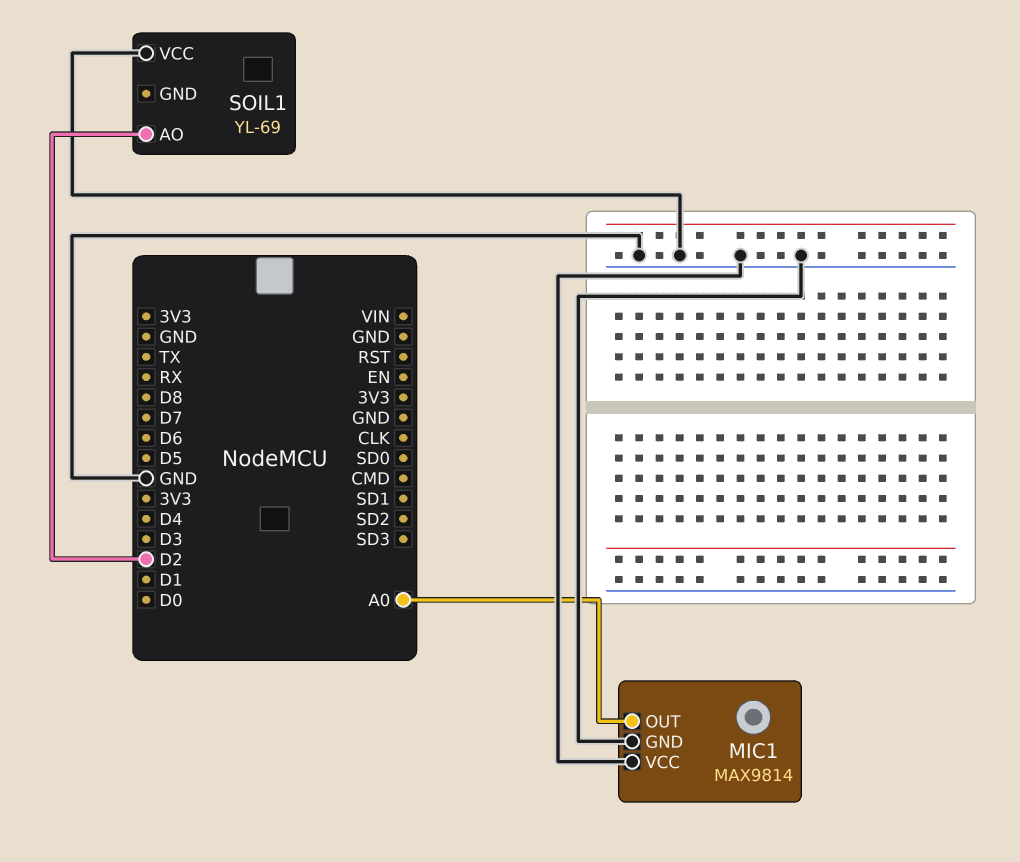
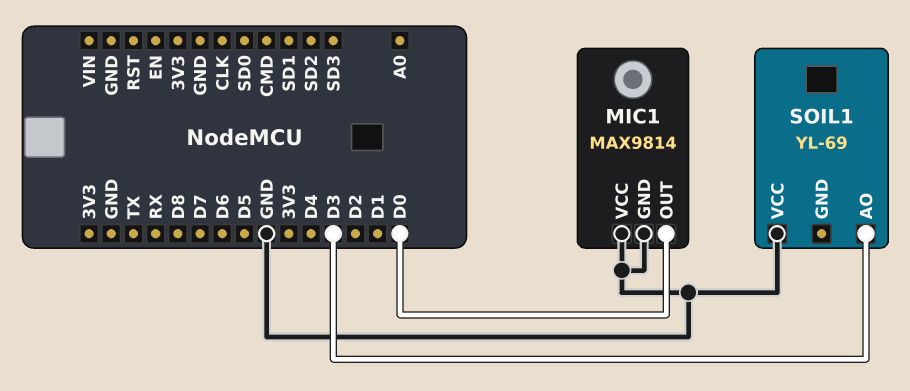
MIC1 pin OUT: A0 -> D0
SOIL1 pin AO: D2 -> D3

